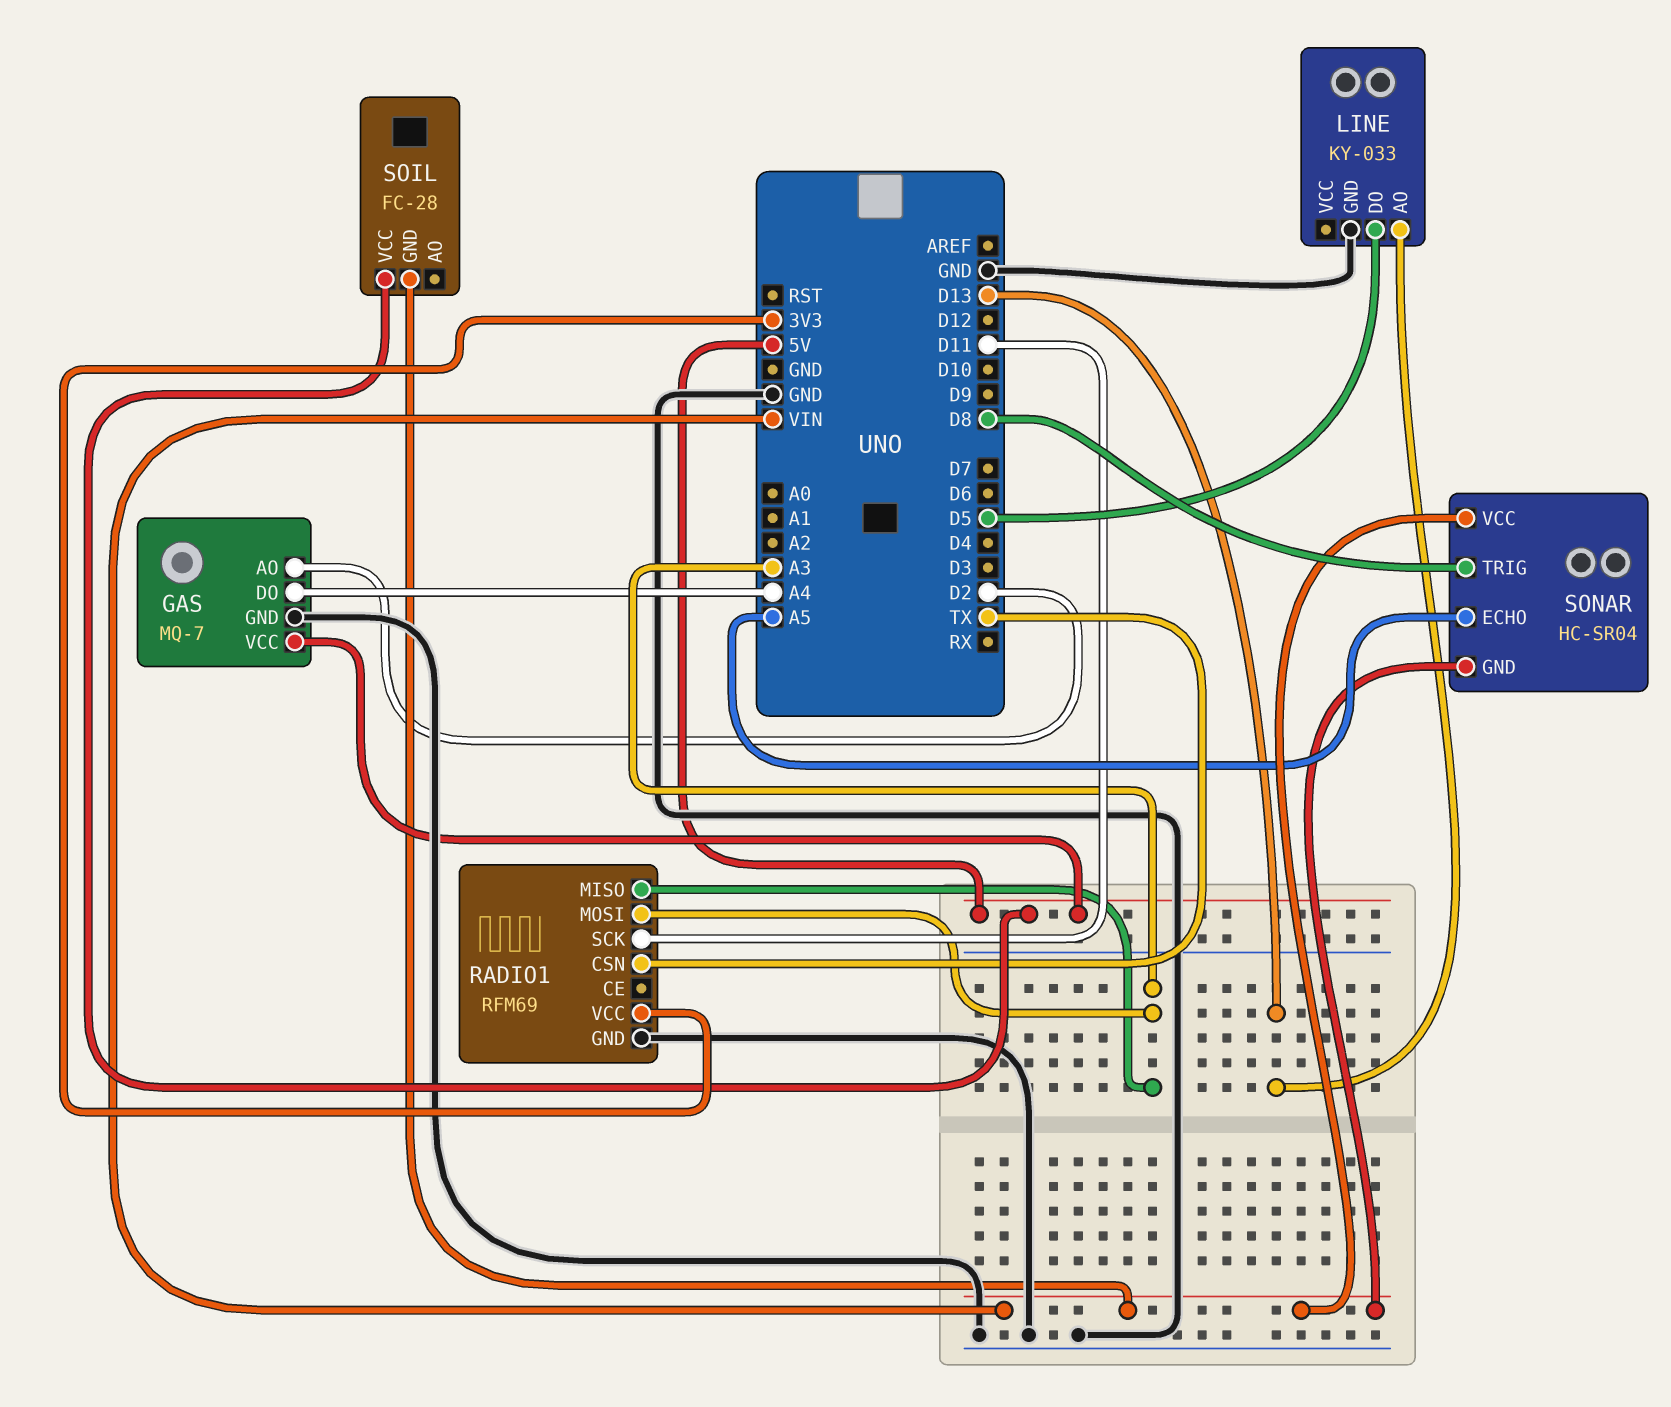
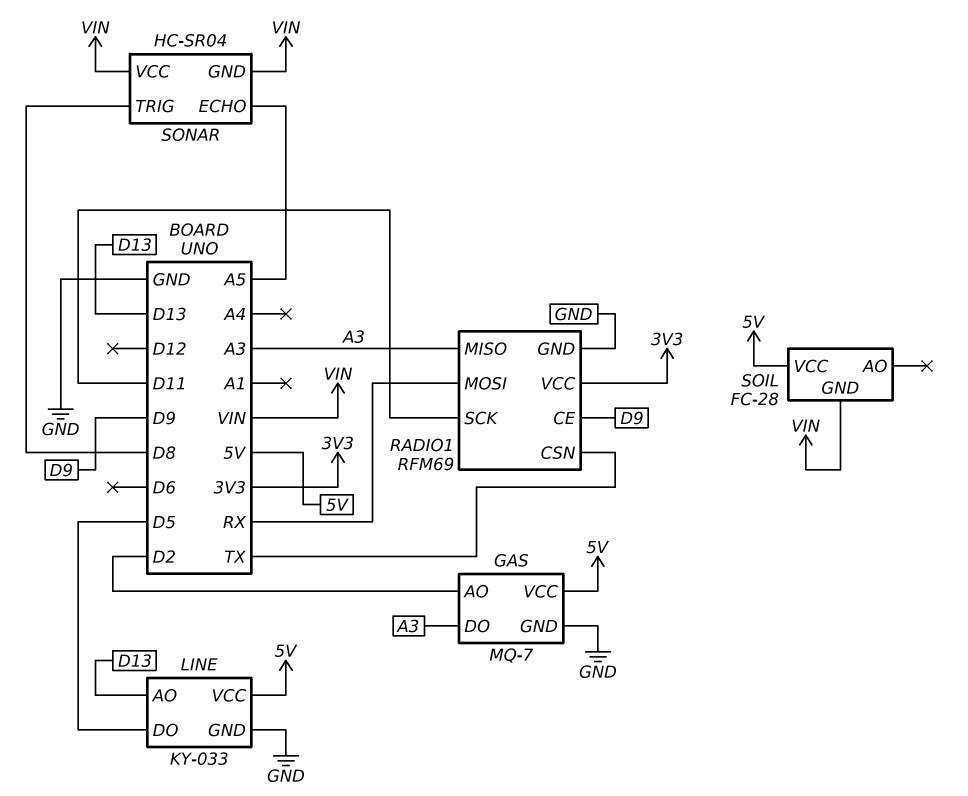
GAS pin DO: A4 -> A3
LINE pin VCC: none -> 5V
RADIO1 pin CE: none -> D9
RADIO1 pin MOSI: A3 -> RX

